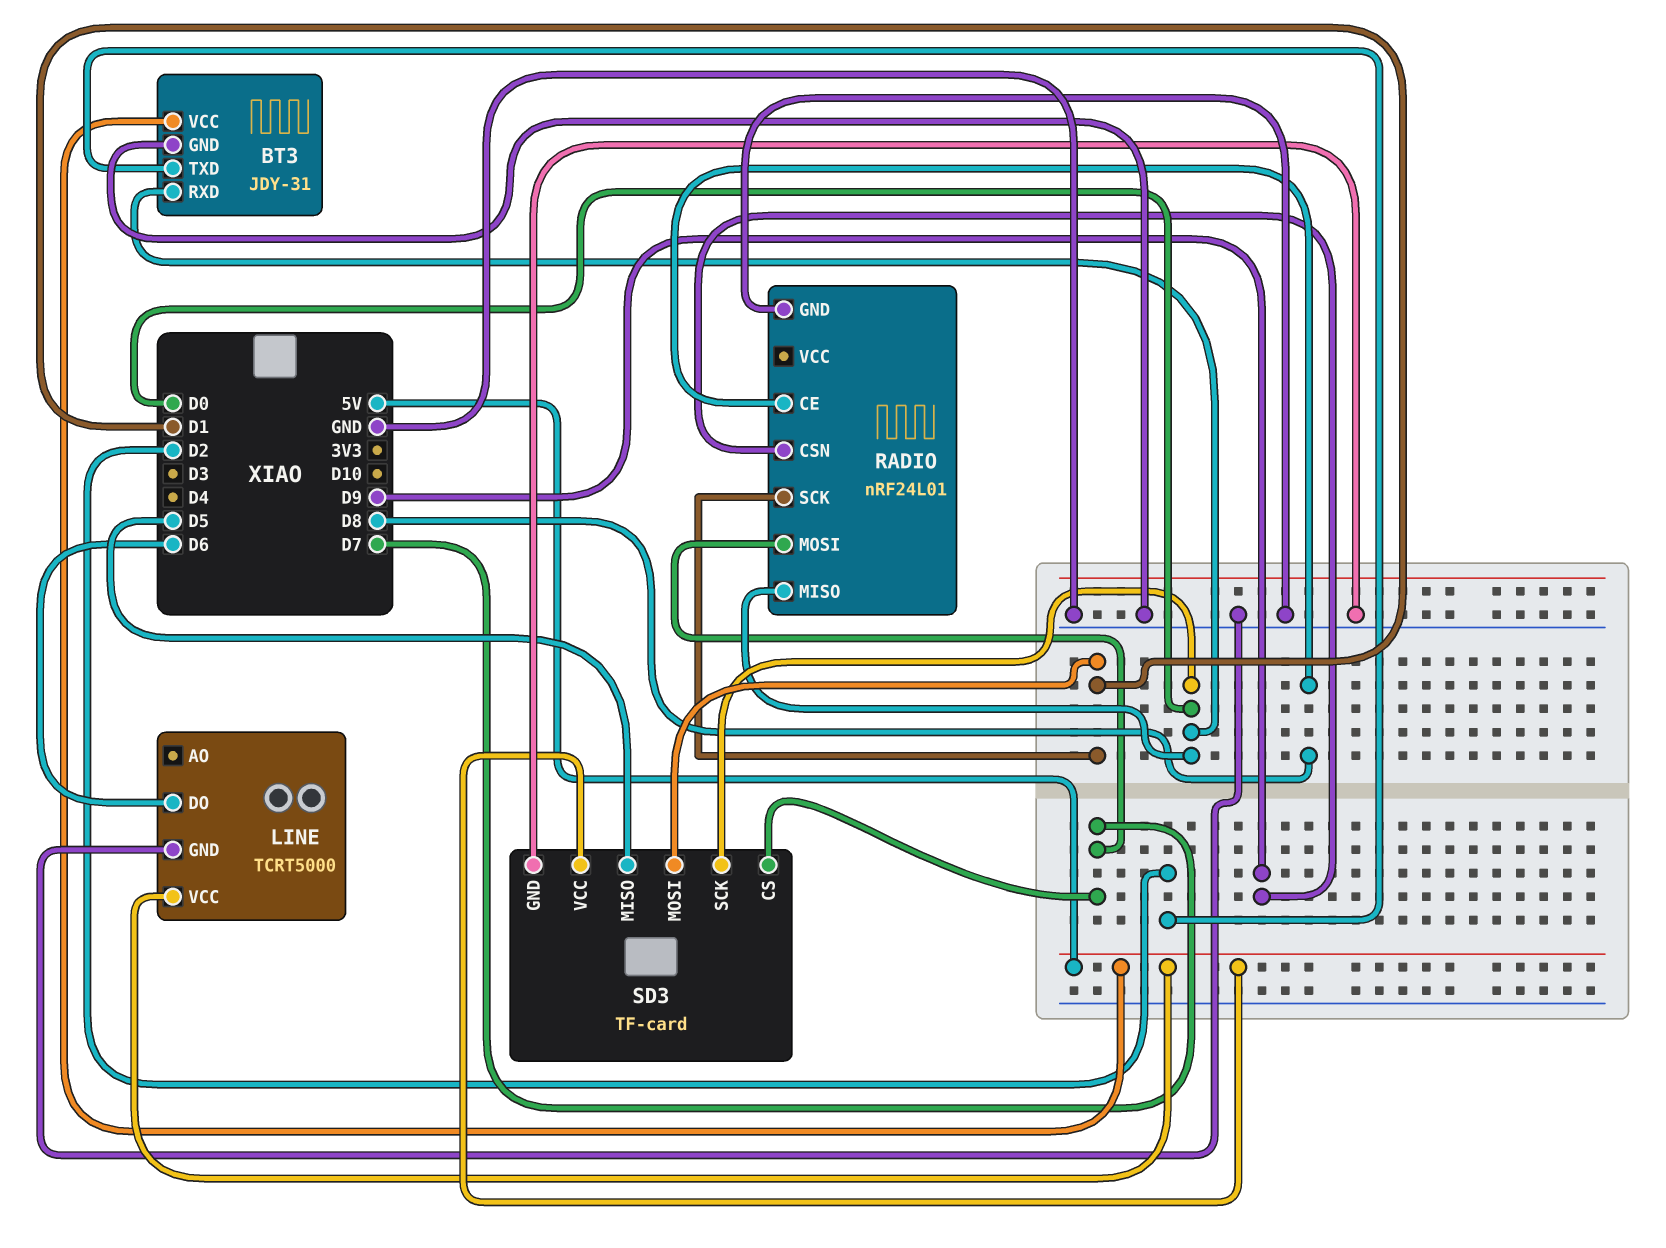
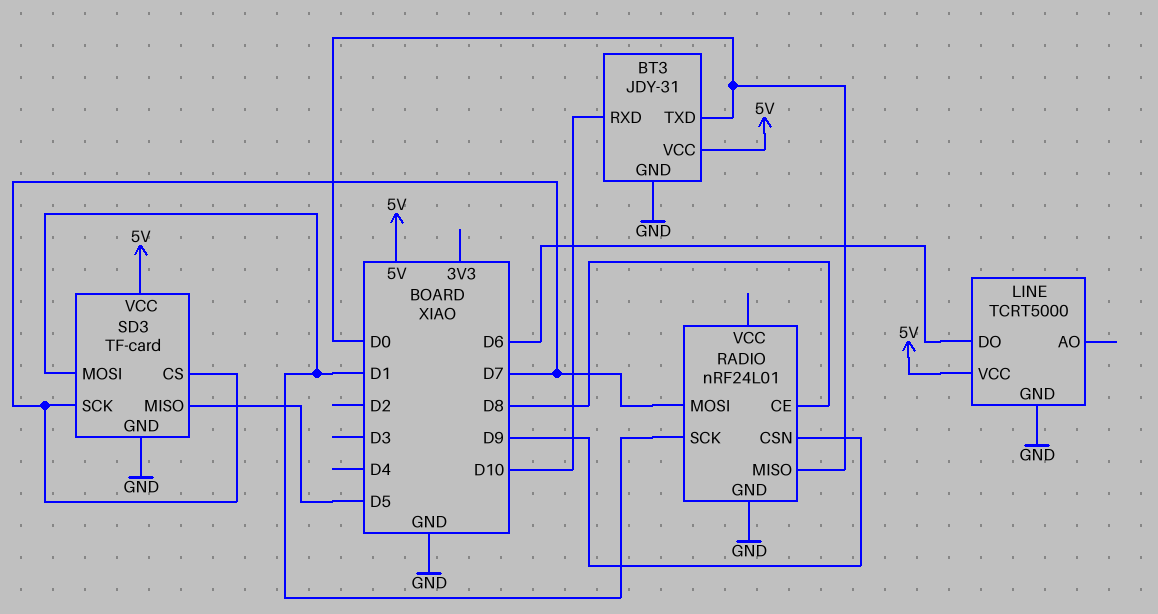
BT3 pin RXD: D0 -> D10
BT3 pin TXD: D2 -> D0
SD3 pin SCK: D0 -> D7

